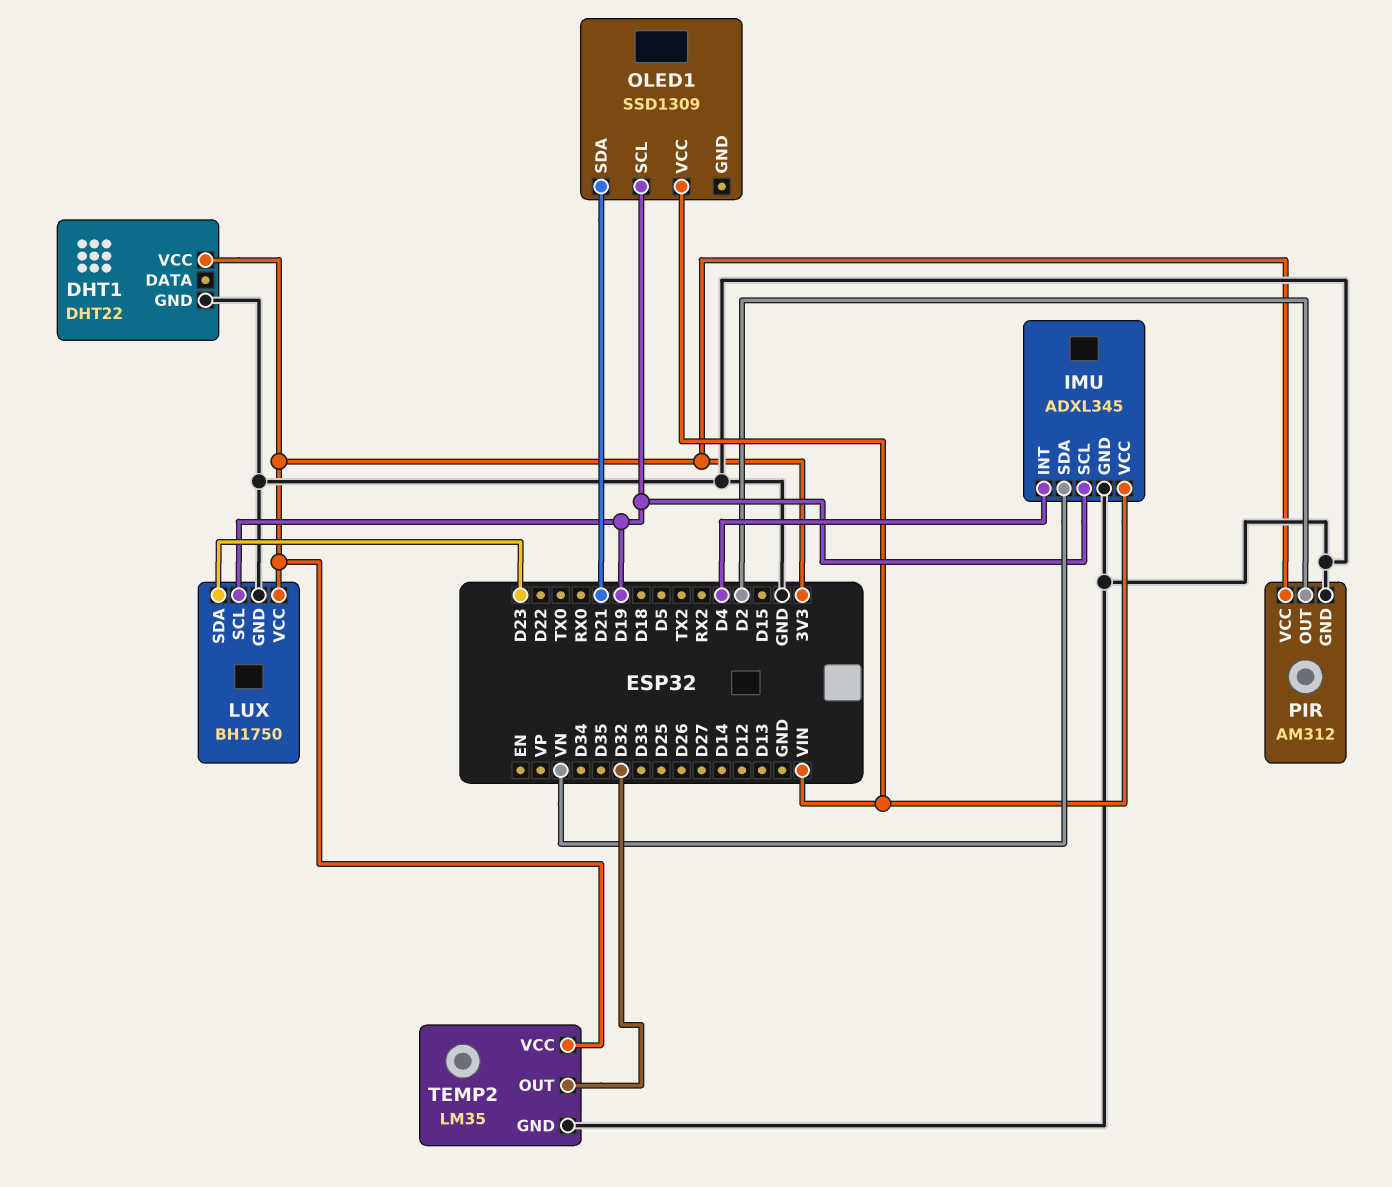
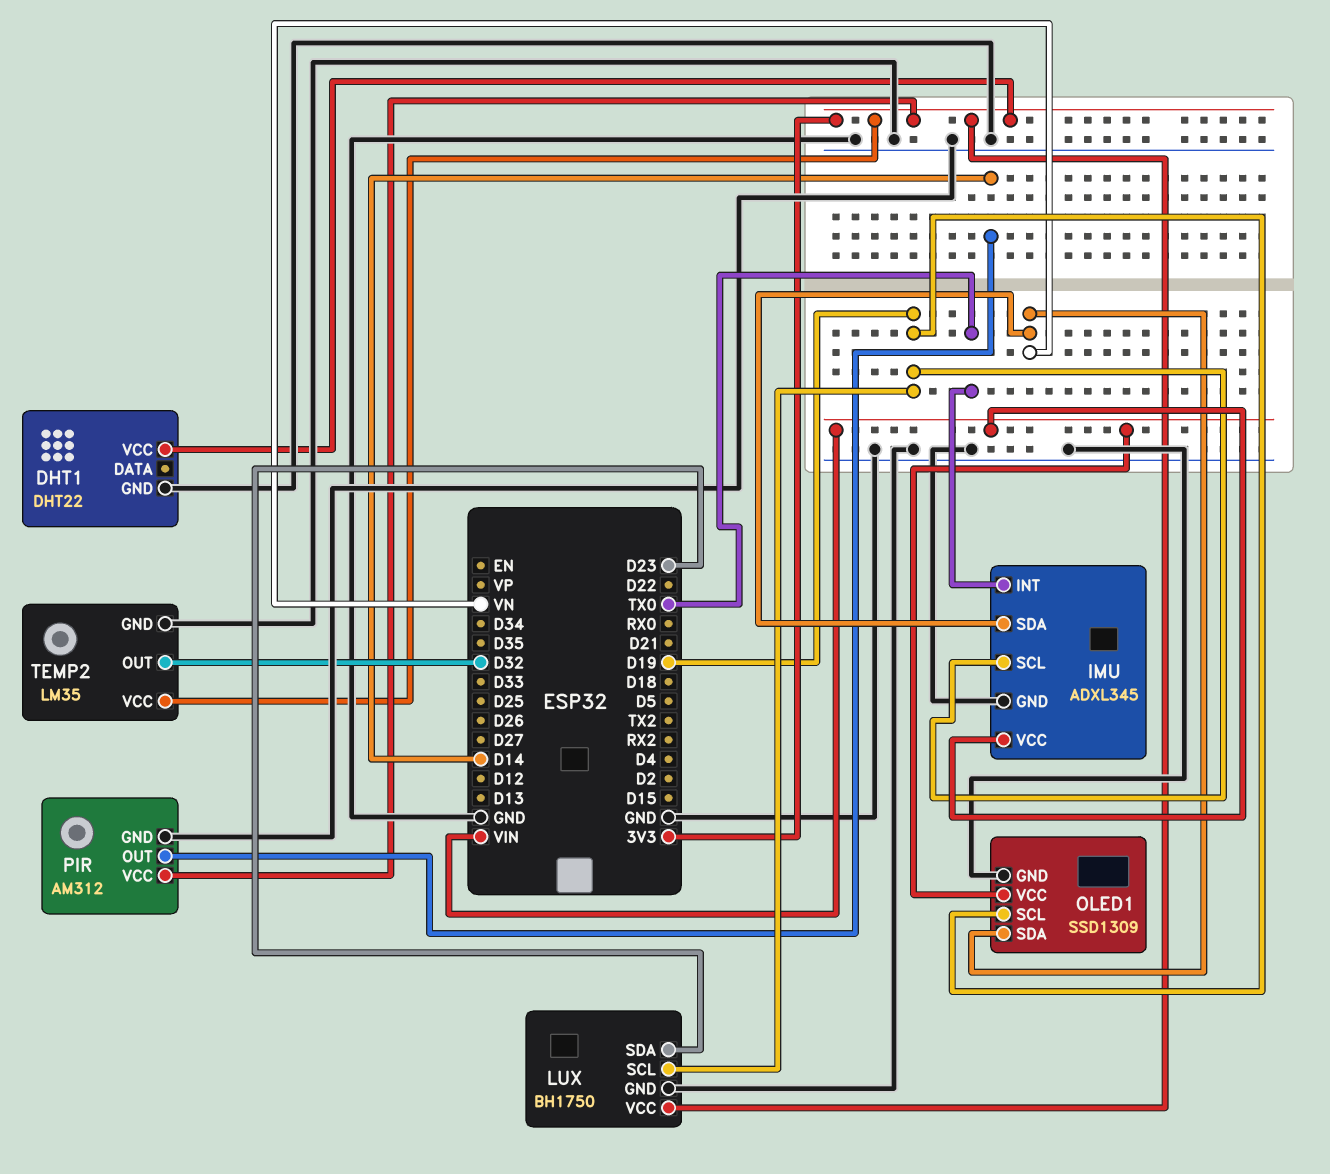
IMU pin INT: D4 -> TX0
OLED1 pin GND: none -> GND
OLED1 pin SDA: D21 -> VN
PIR pin OUT: D2 -> D14

